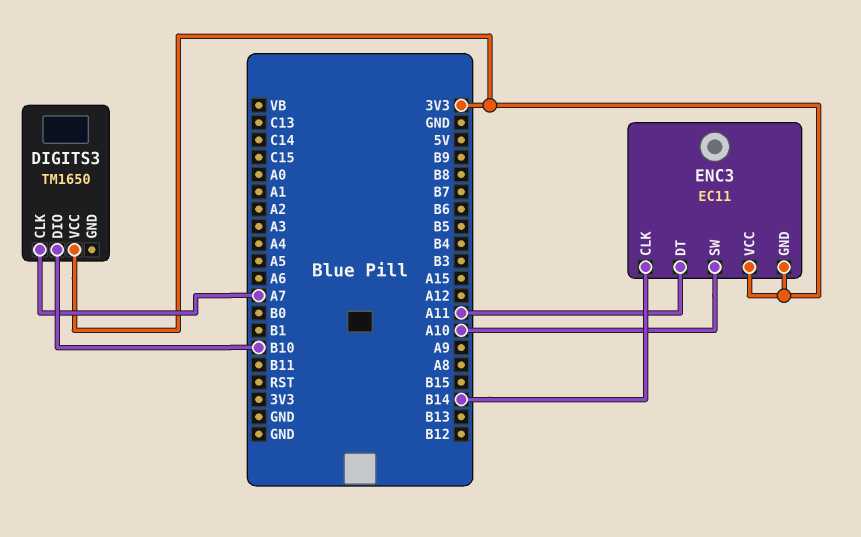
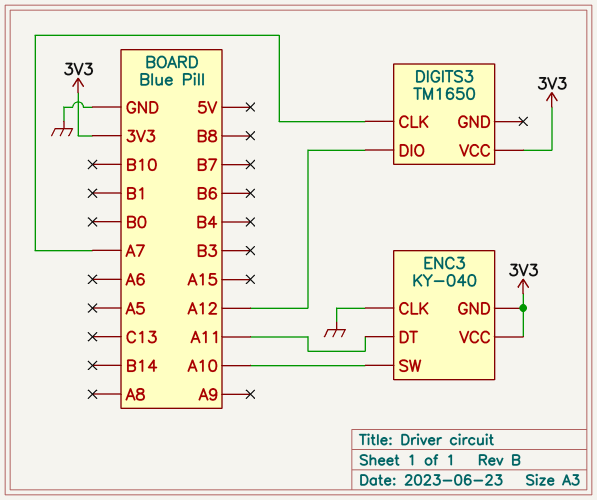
DIGITS3 pin DIO: B10 -> A12
ENC3: EC11 -> KY-040
ENC3 pin CLK: B14 -> GND

